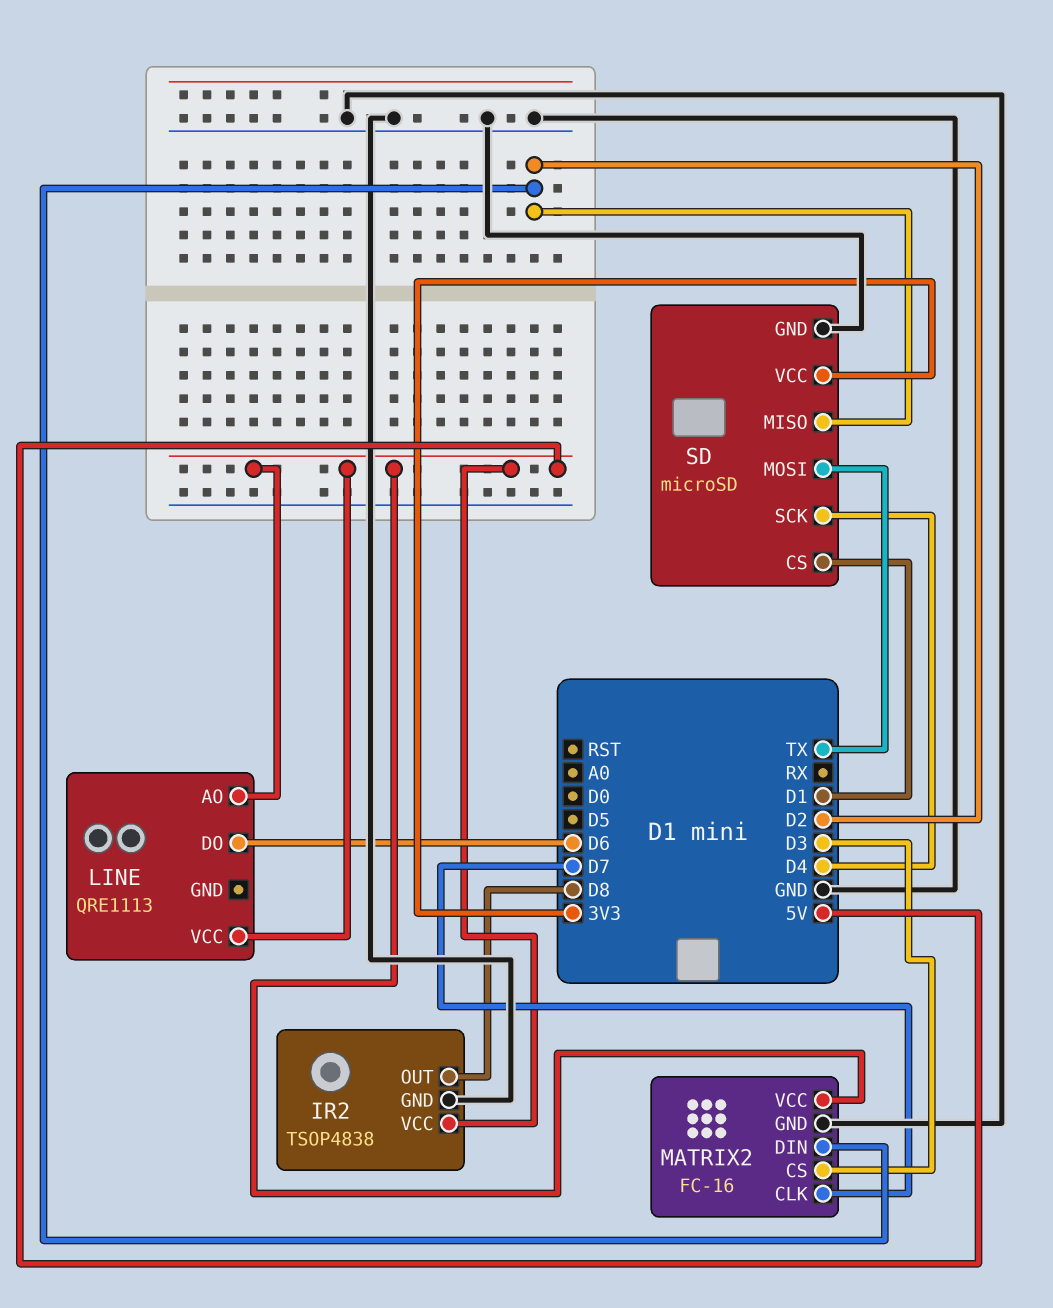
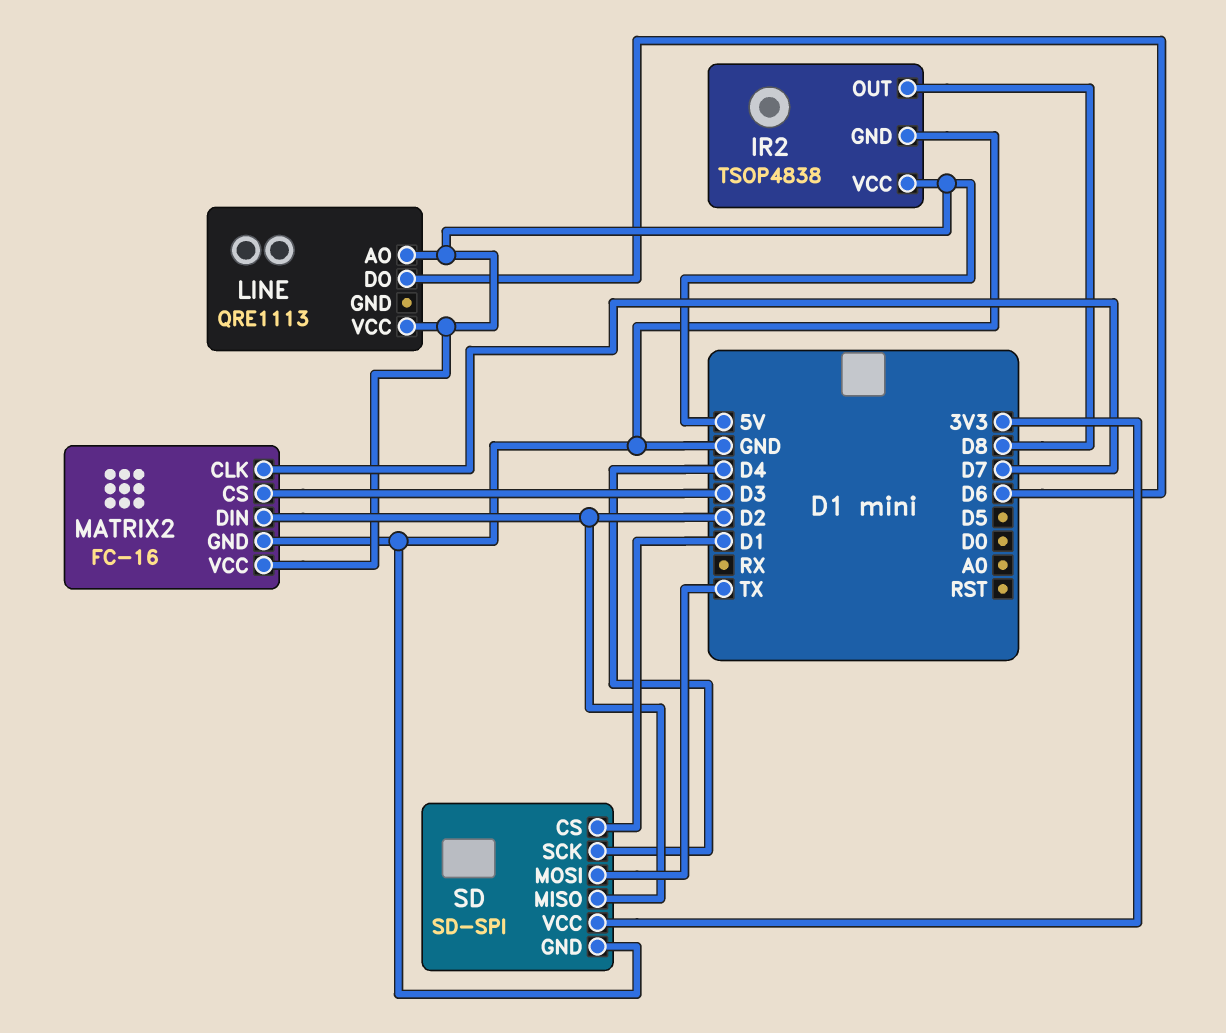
SD: microSD -> SD-SPI

